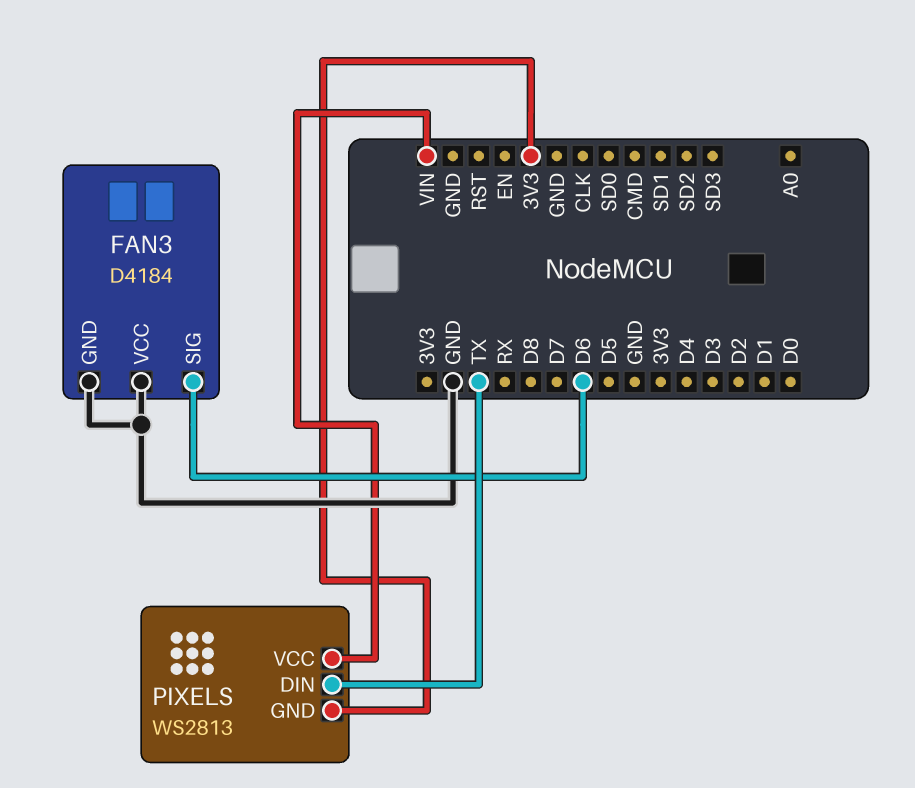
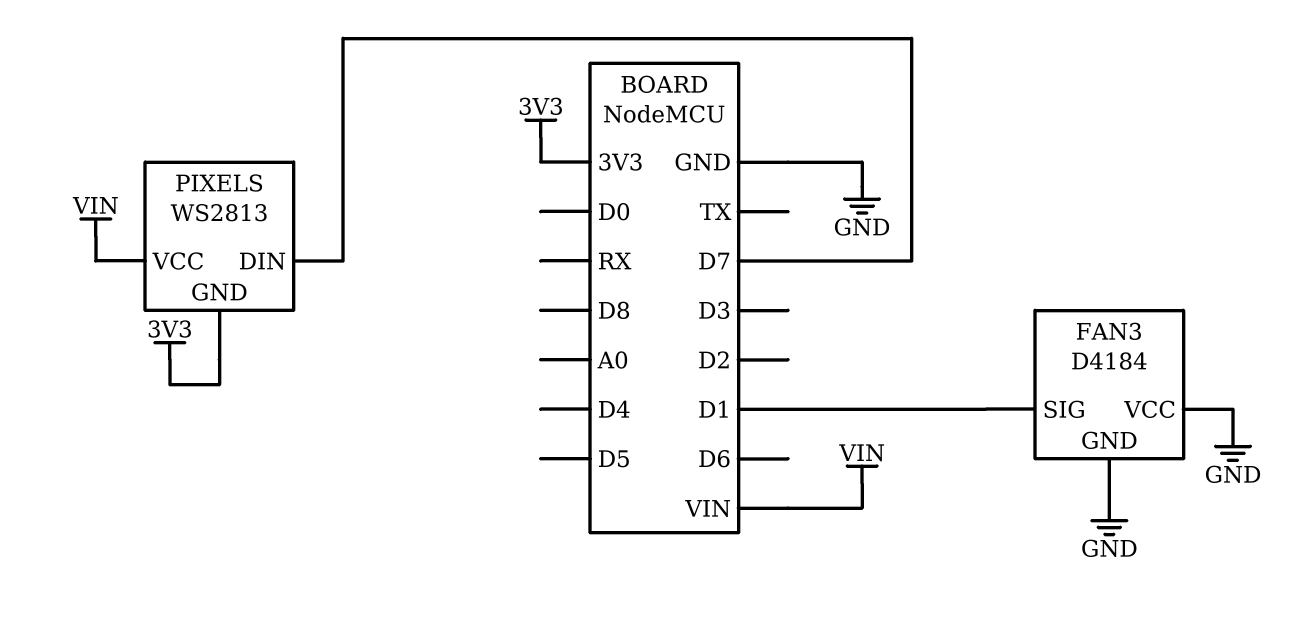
FAN3 pin SIG: D6 -> D1
PIXELS pin DIN: TX -> D7

